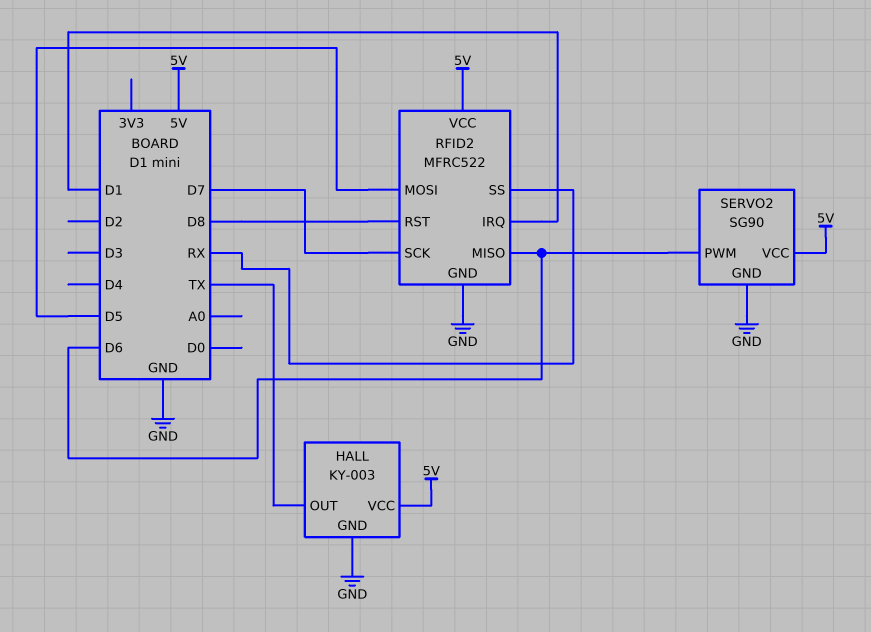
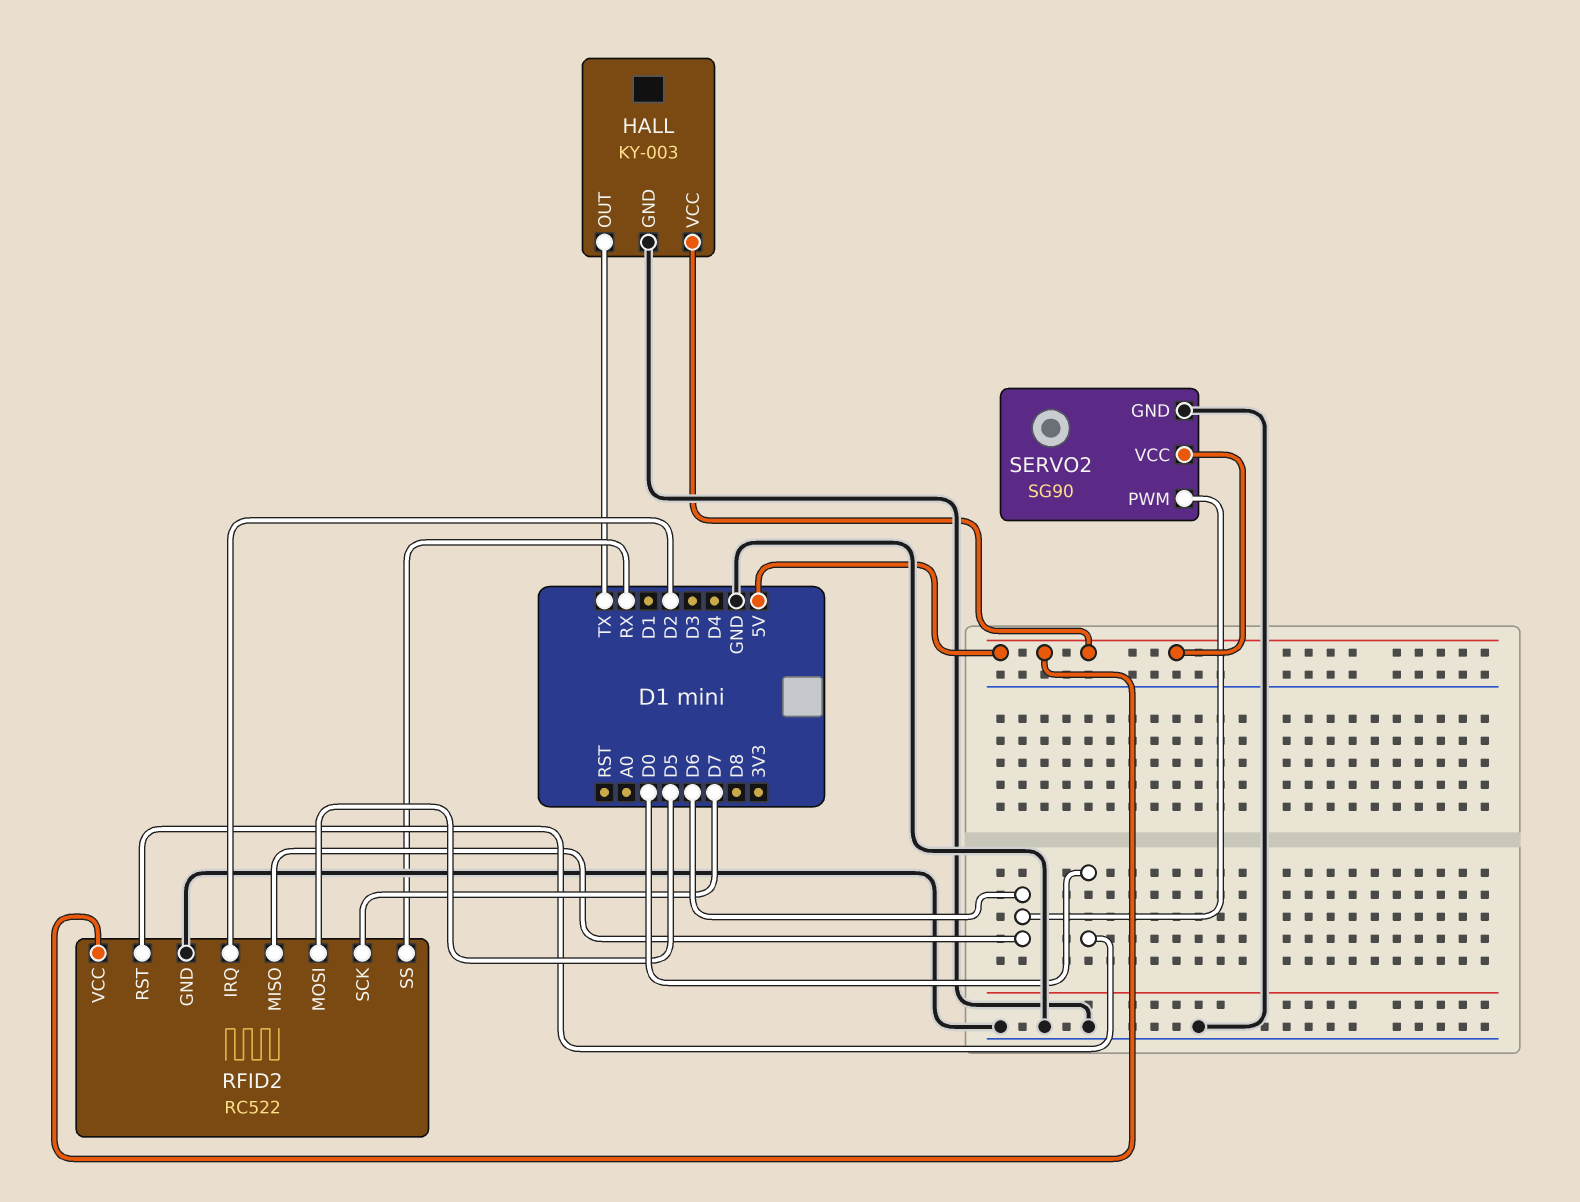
RFID2: MFRC522 -> RC522
RFID2 pin IRQ: D1 -> D2
RFID2 pin RST: D8 -> D0

